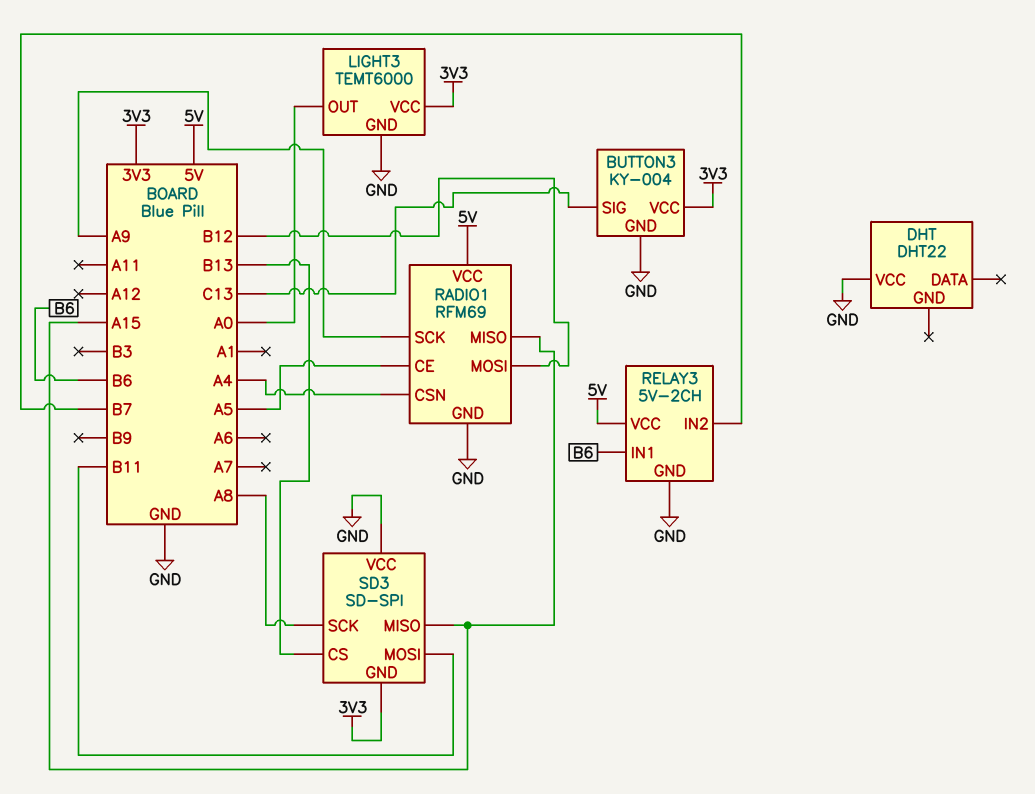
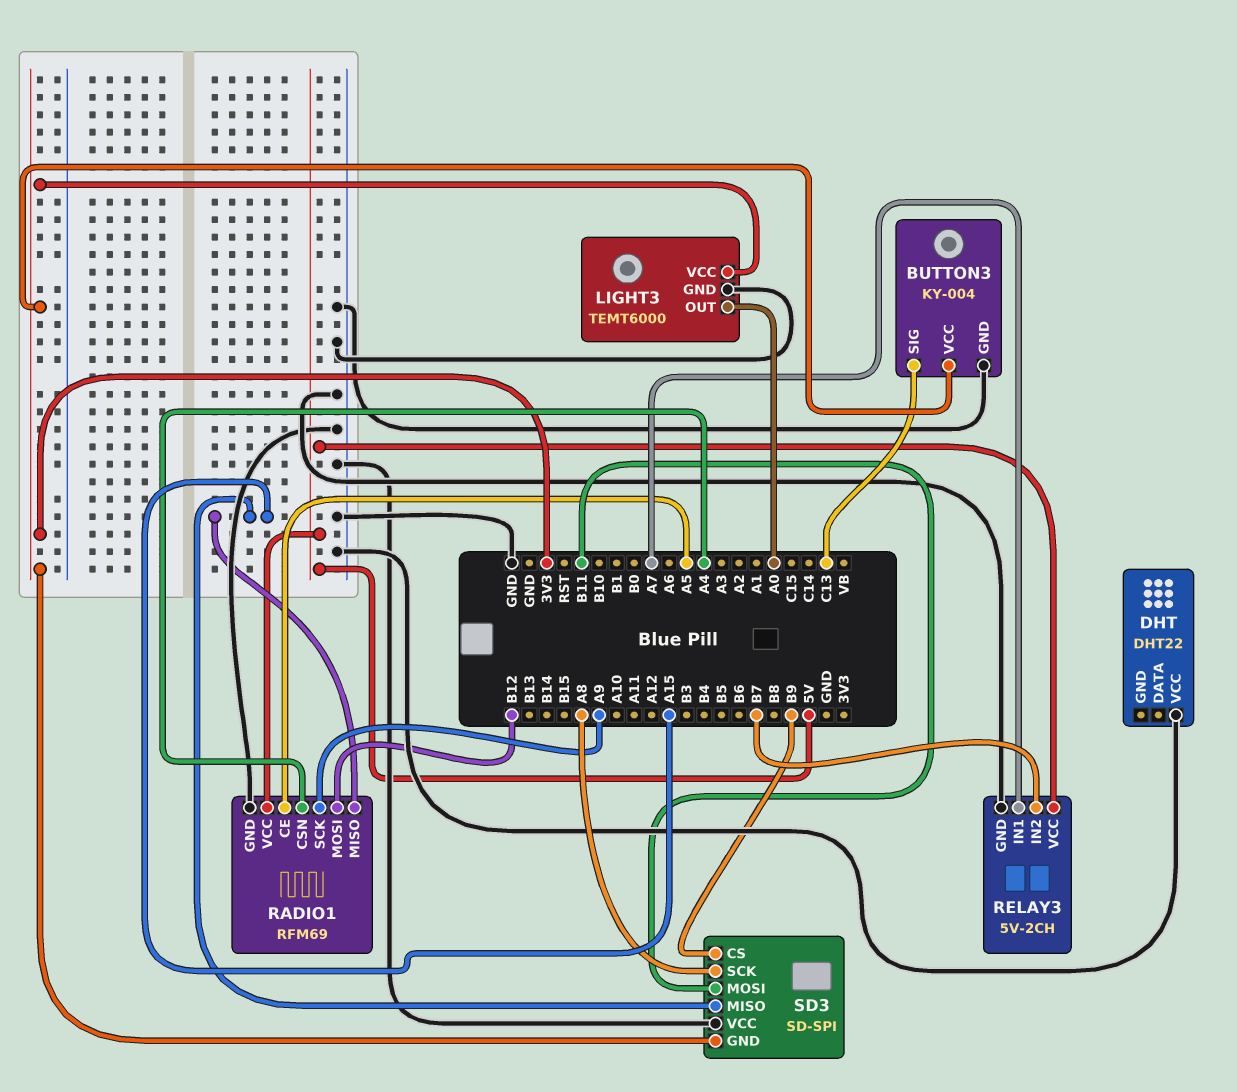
RELAY3 pin IN1: B6 -> A7
SD3 pin CS: B13 -> B9

